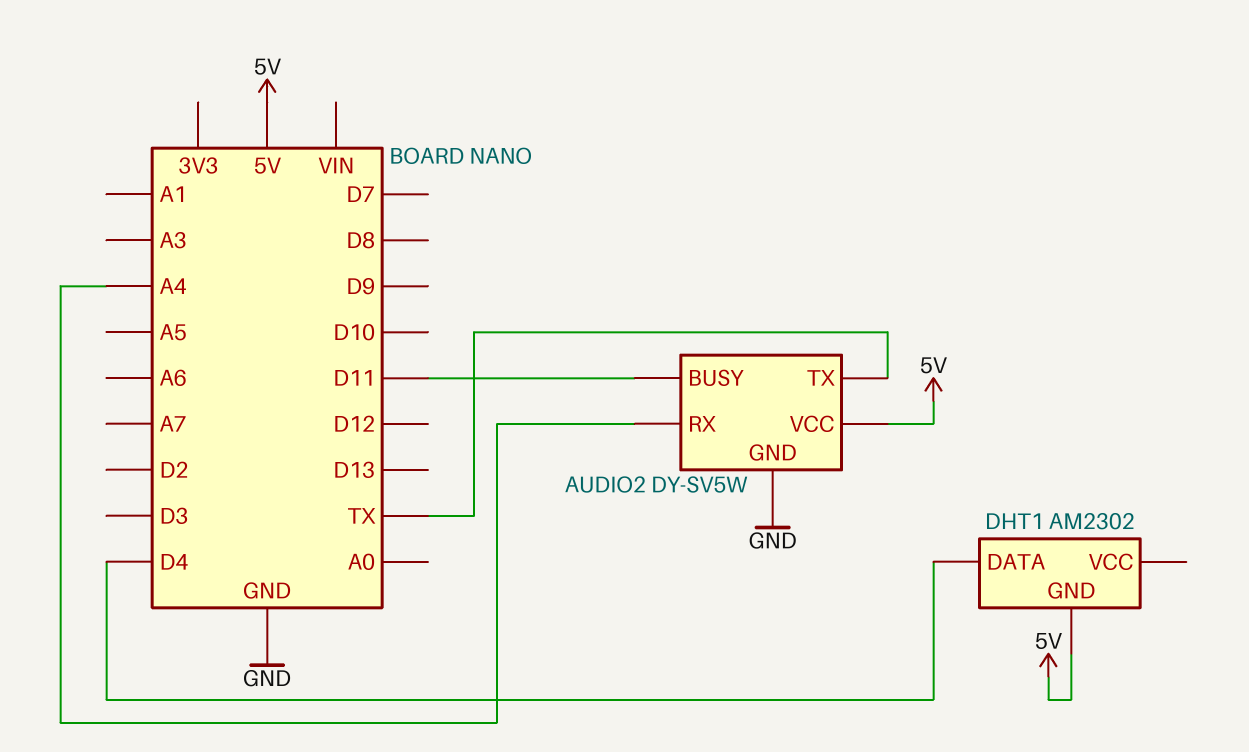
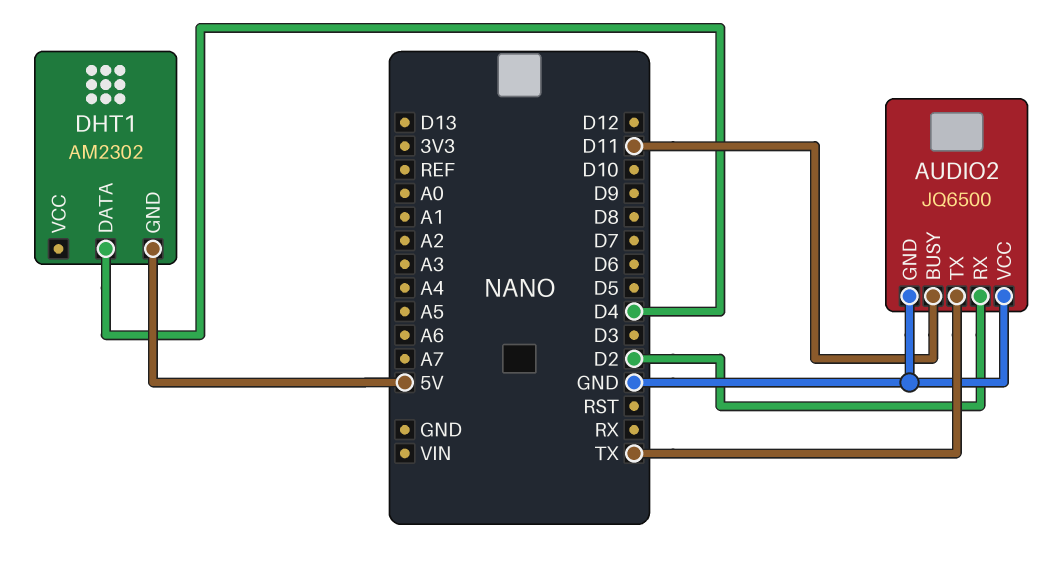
AUDIO2: DY-SV5W -> JQ6500
AUDIO2 pin RX: A4 -> D2
AUDIO2 pin VCC: 5V -> GND

